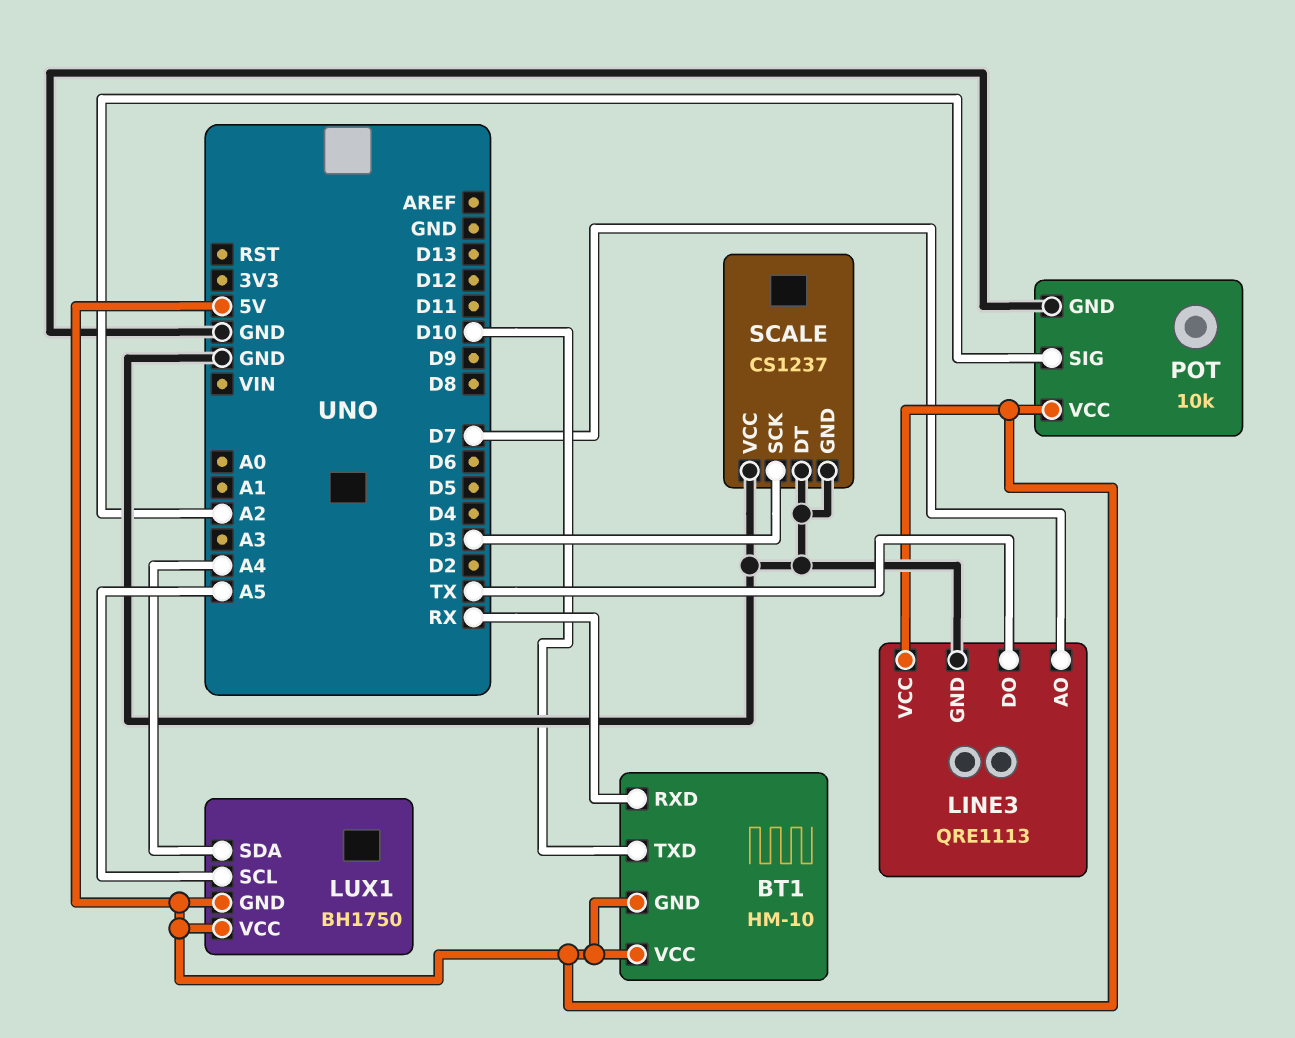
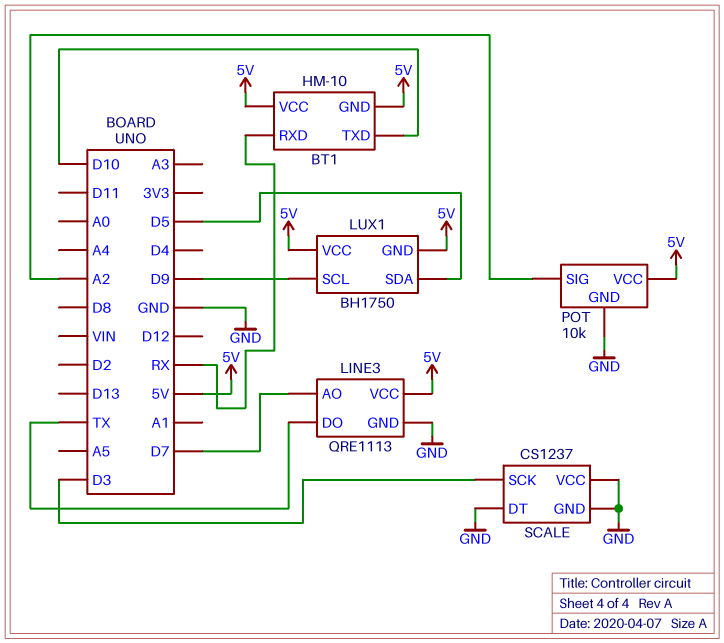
LUX1 pin SCL: A5 -> D9
LUX1 pin SDA: A4 -> D5

